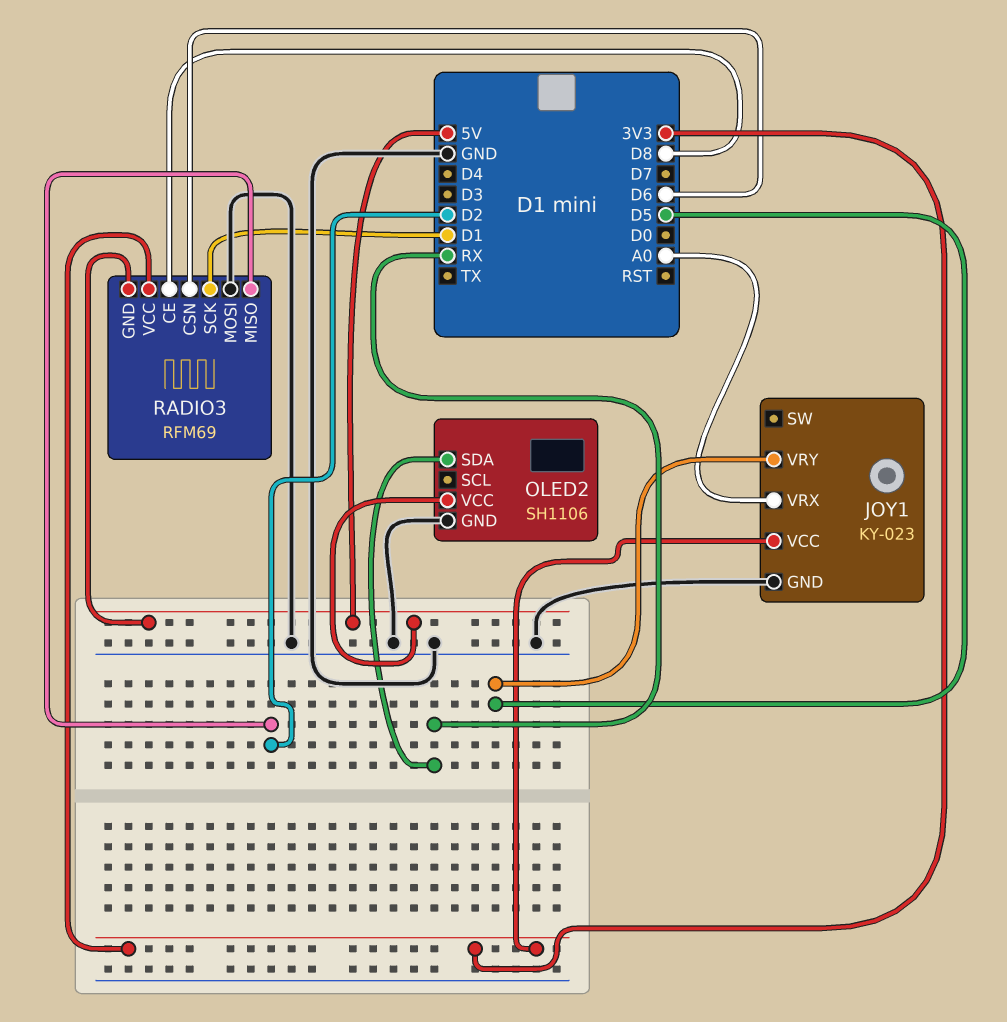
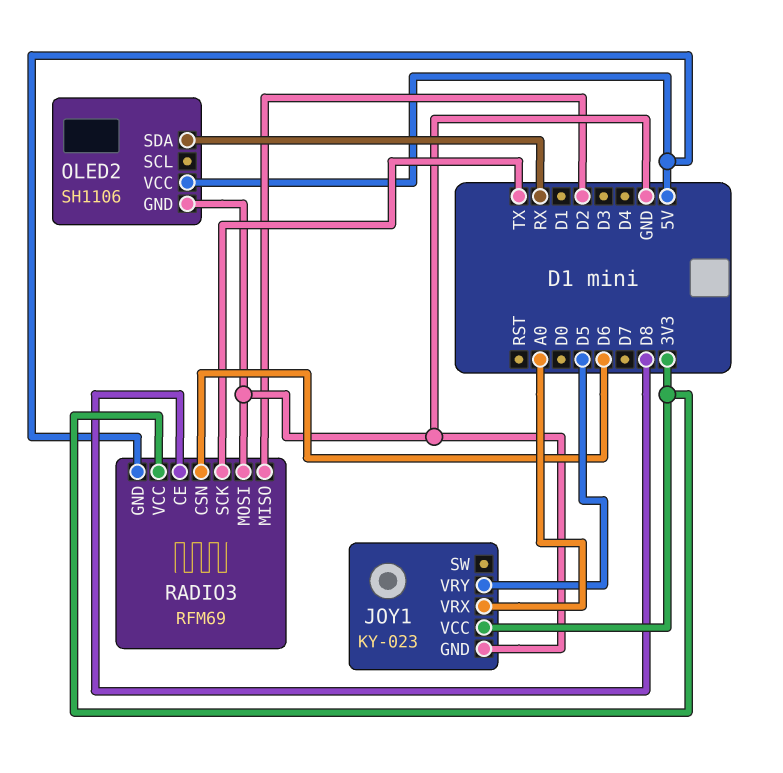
RADIO3 pin SCK: D1 -> TX

